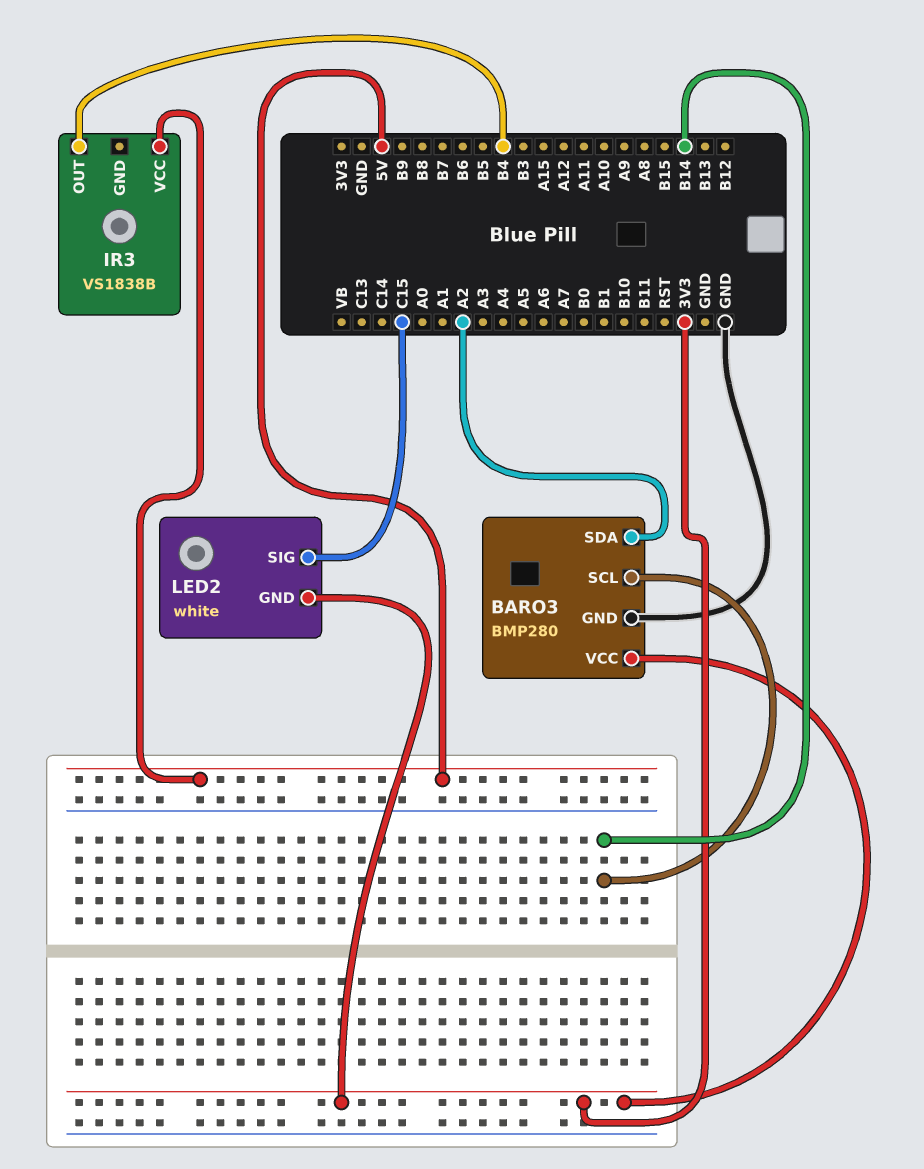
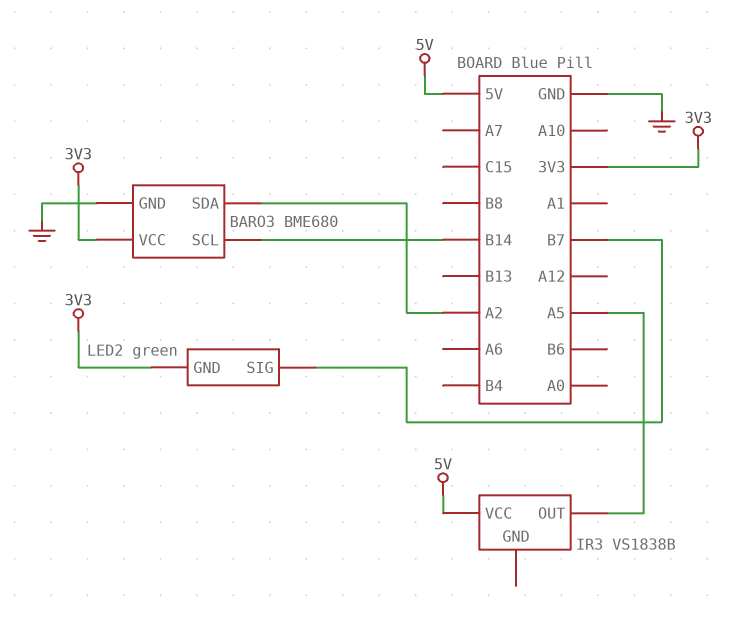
BARO3: BMP280 -> BME680
IR3 pin OUT: B4 -> A5
LED2: white -> green
LED2 pin SIG: C15 -> B7

